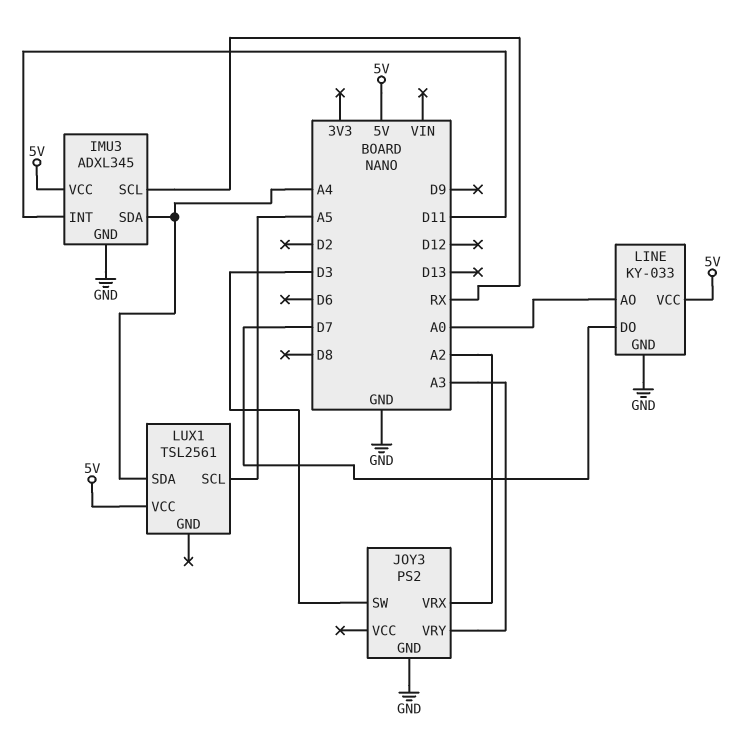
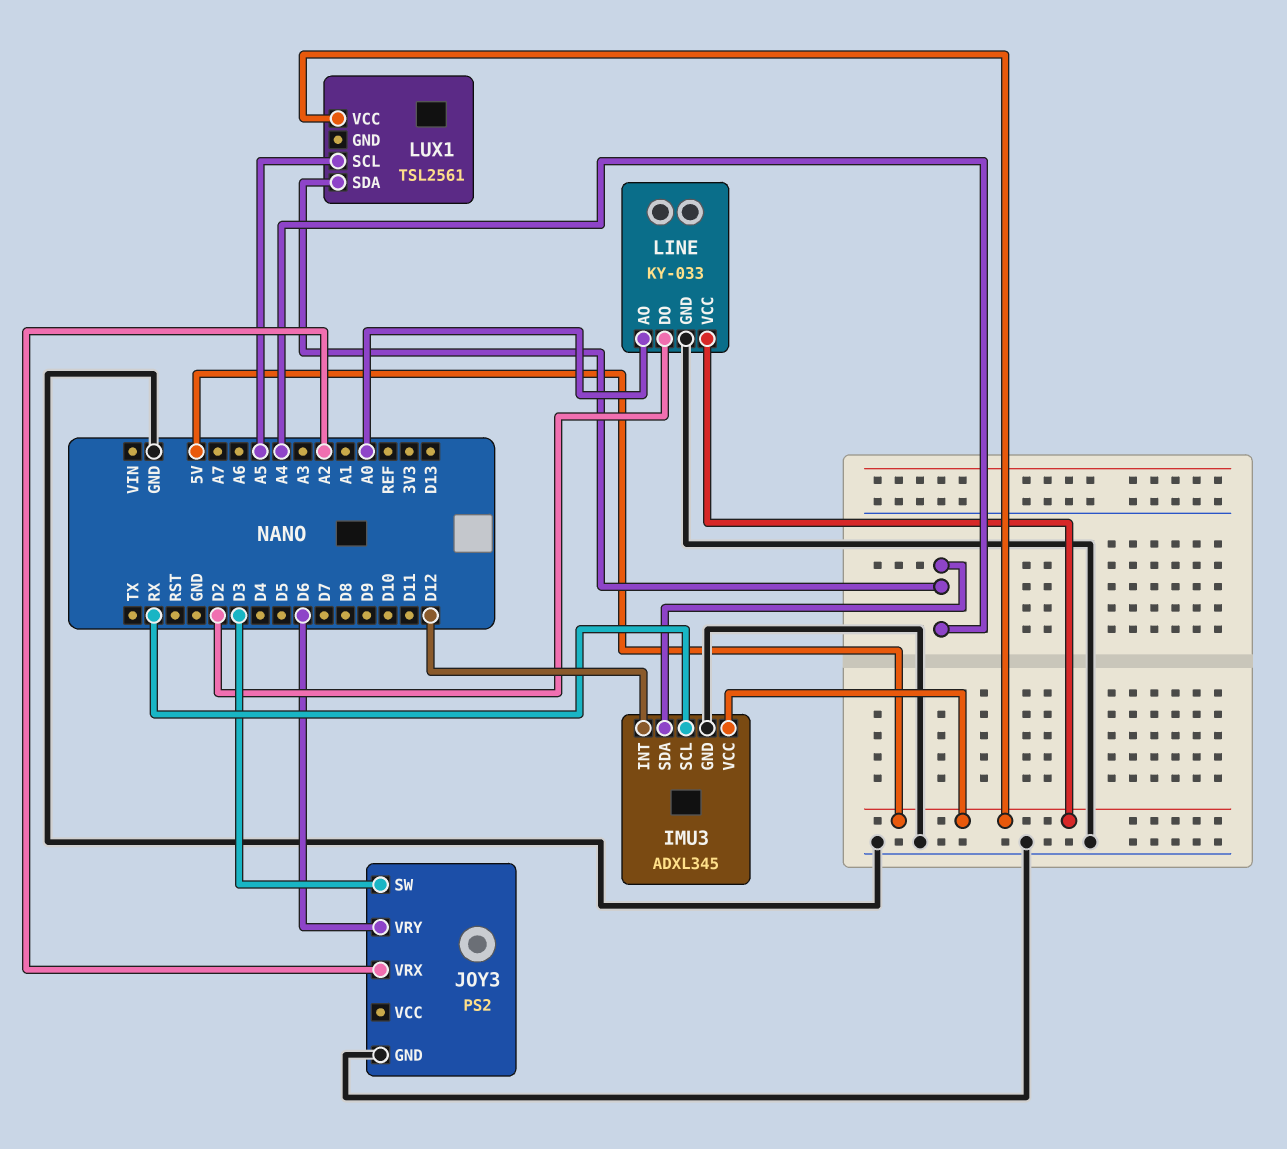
IMU3 pin INT: D11 -> D12
JOY3 pin VRY: A3 -> D6
LINE pin DO: D7 -> D2

